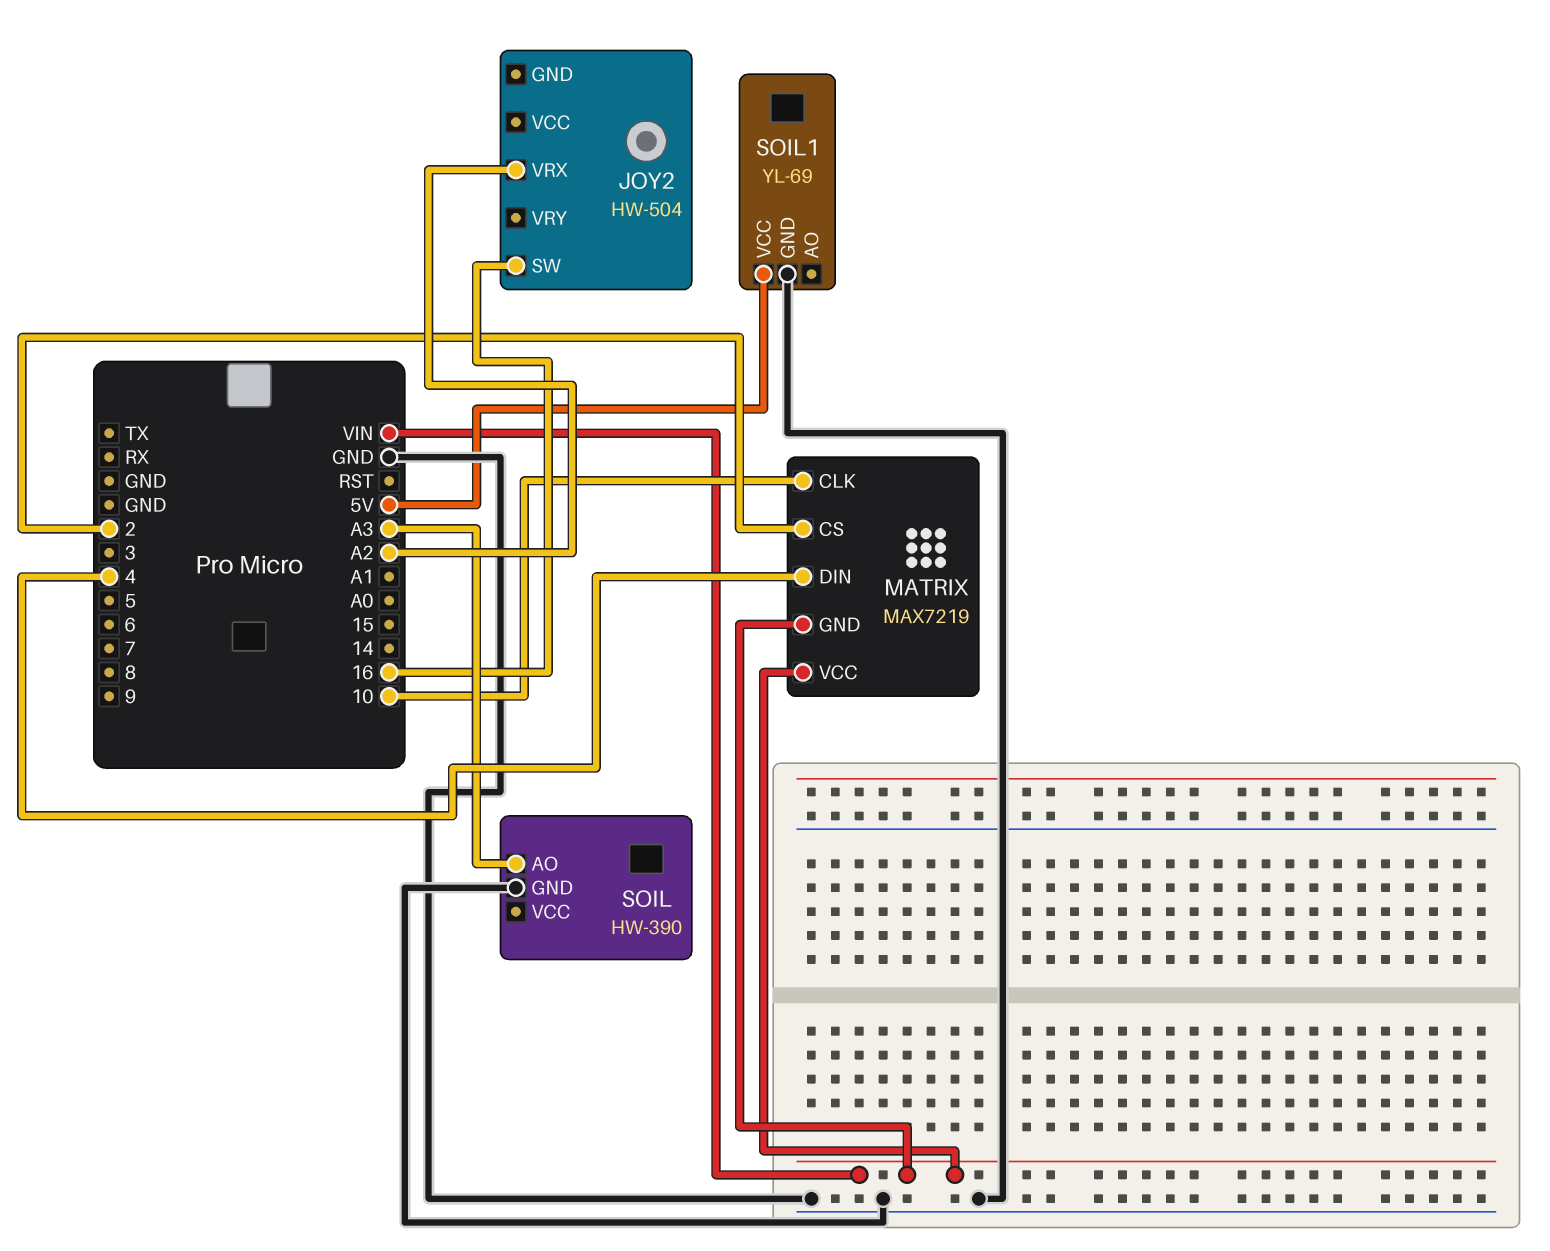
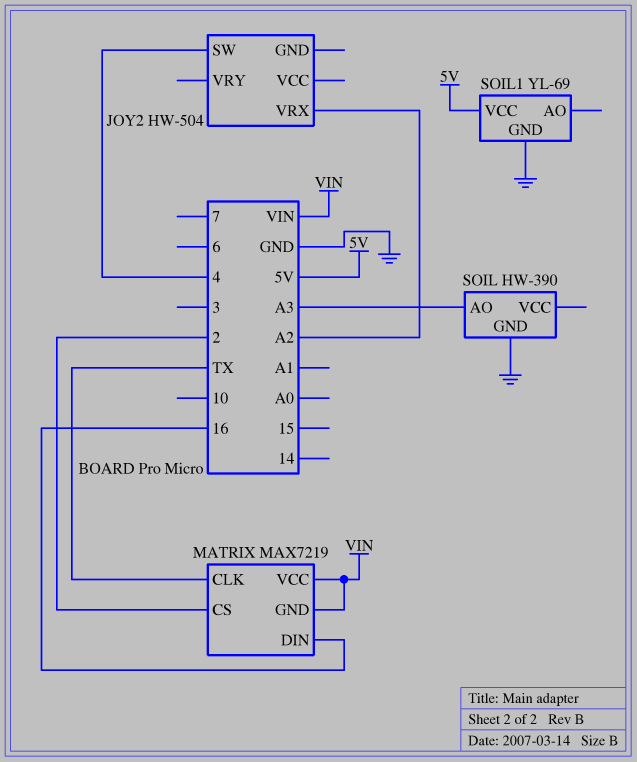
JOY2 pin SW: 16 -> 4
MATRIX pin CLK: 10 -> TX
MATRIX pin DIN: 4 -> 16

